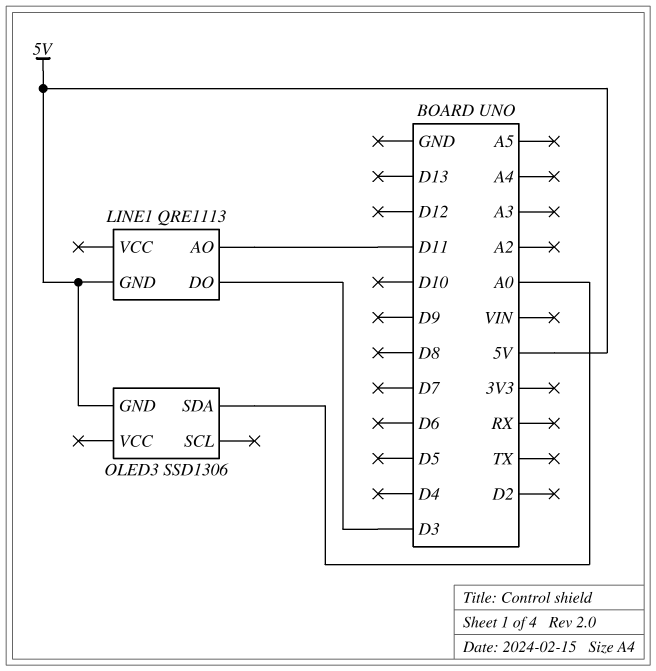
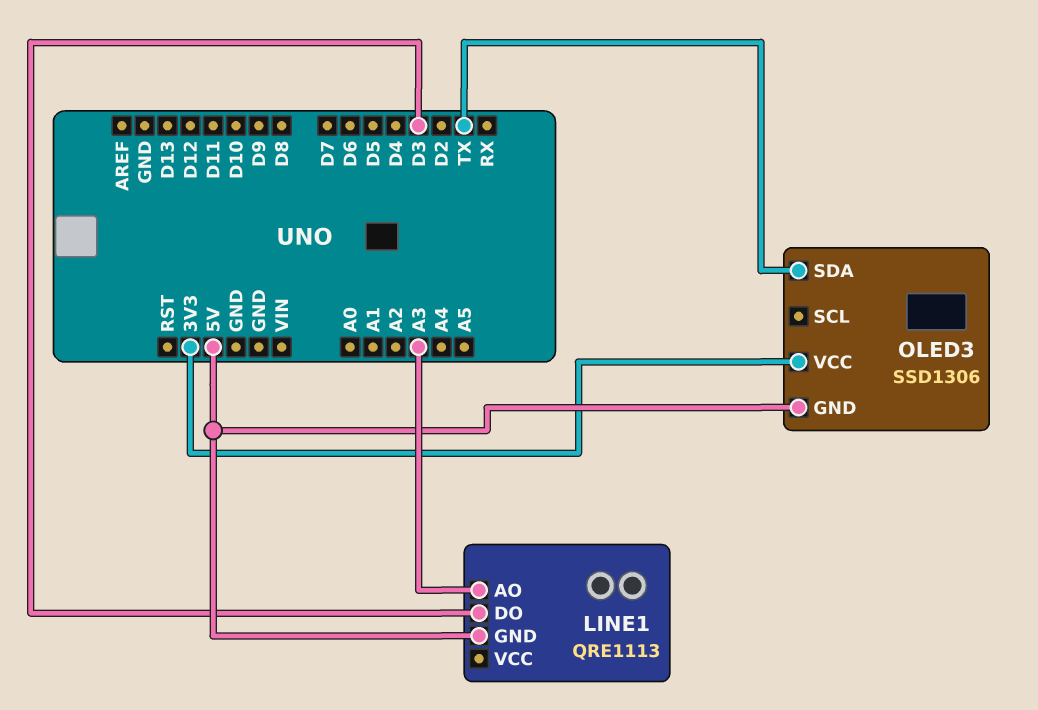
LINE1 pin AO: D11 -> A3
OLED3 pin SDA: A0 -> TX
OLED3 pin VCC: none -> 3V3

